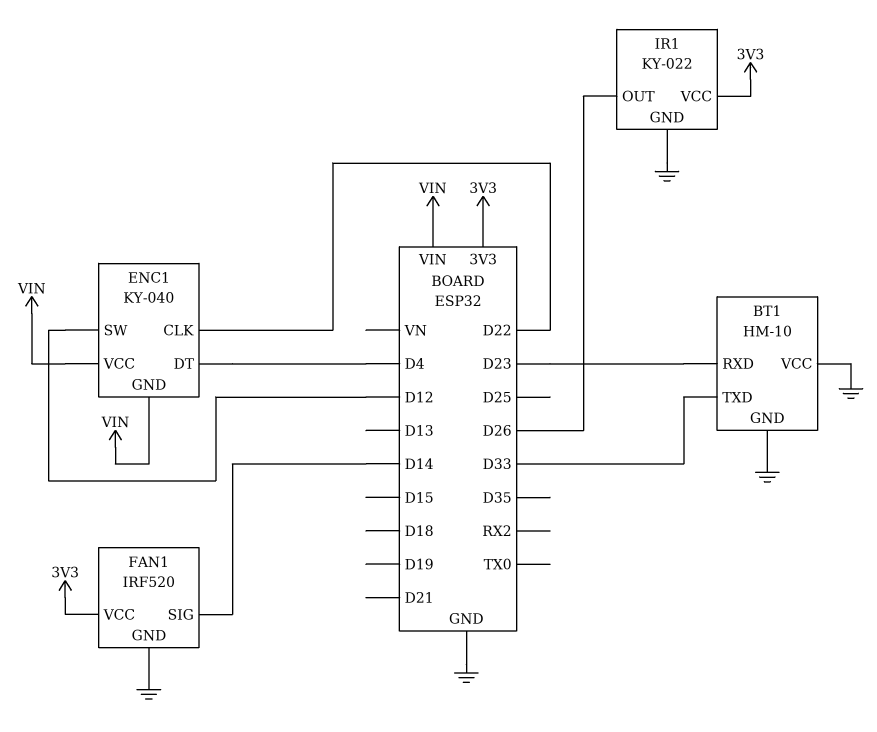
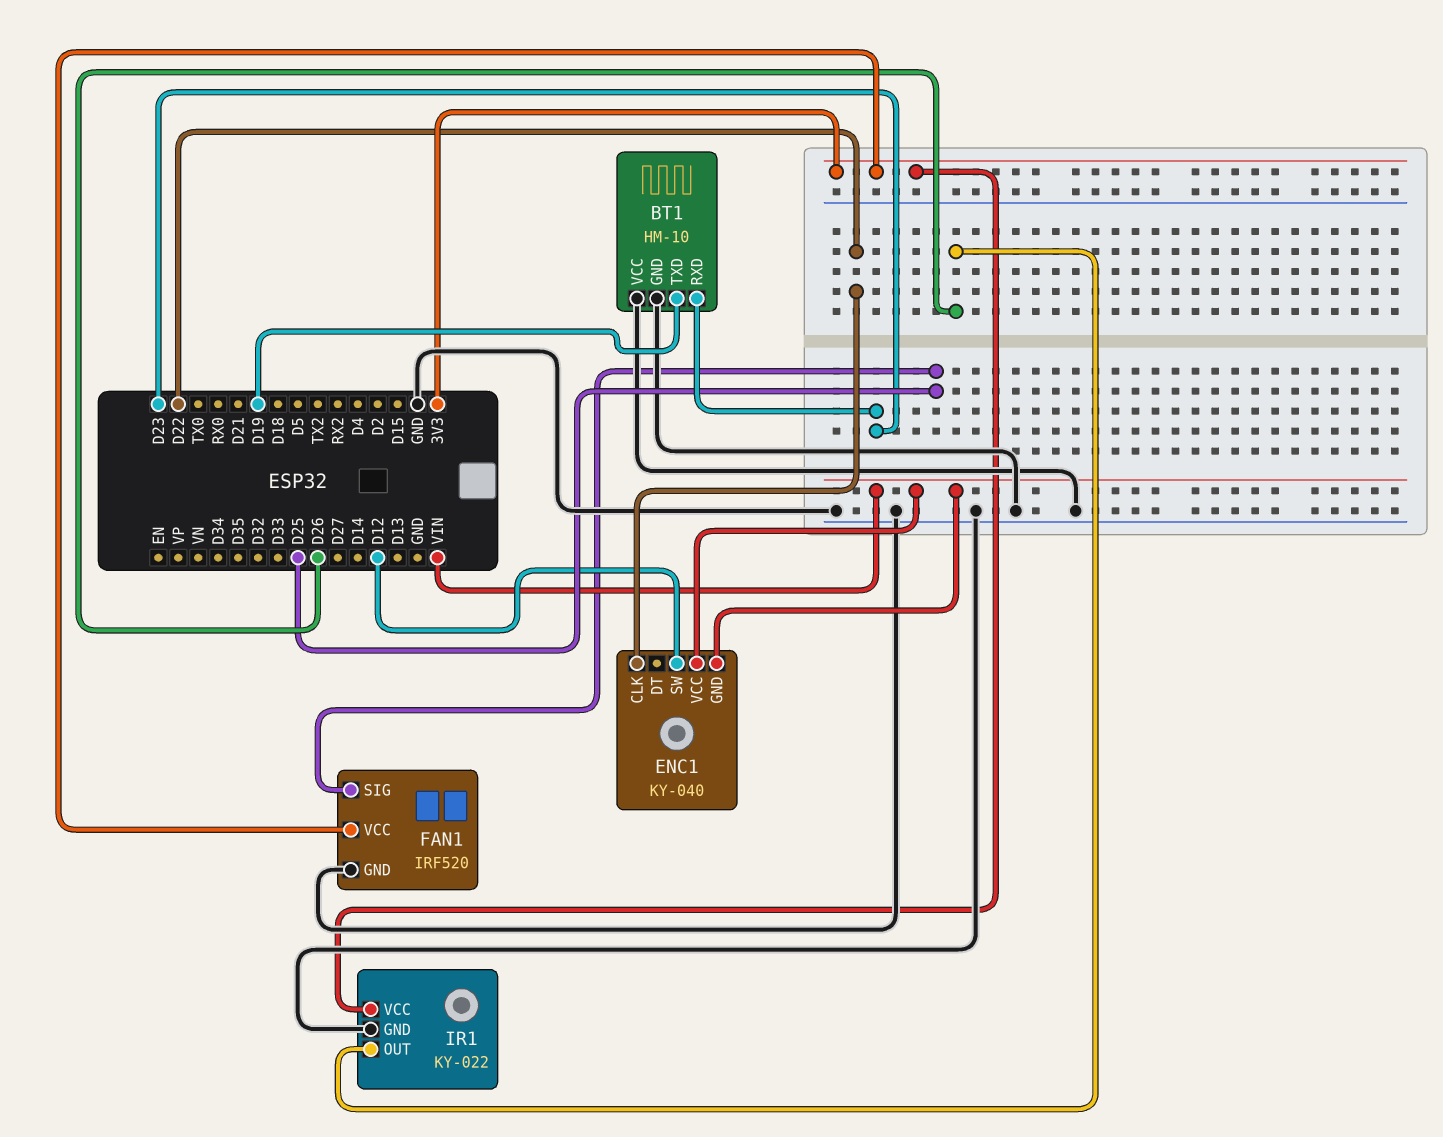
BT1 pin TXD: D33 -> D19
ENC1 pin DT: D4 -> none
FAN1 pin SIG: D14 -> D25

